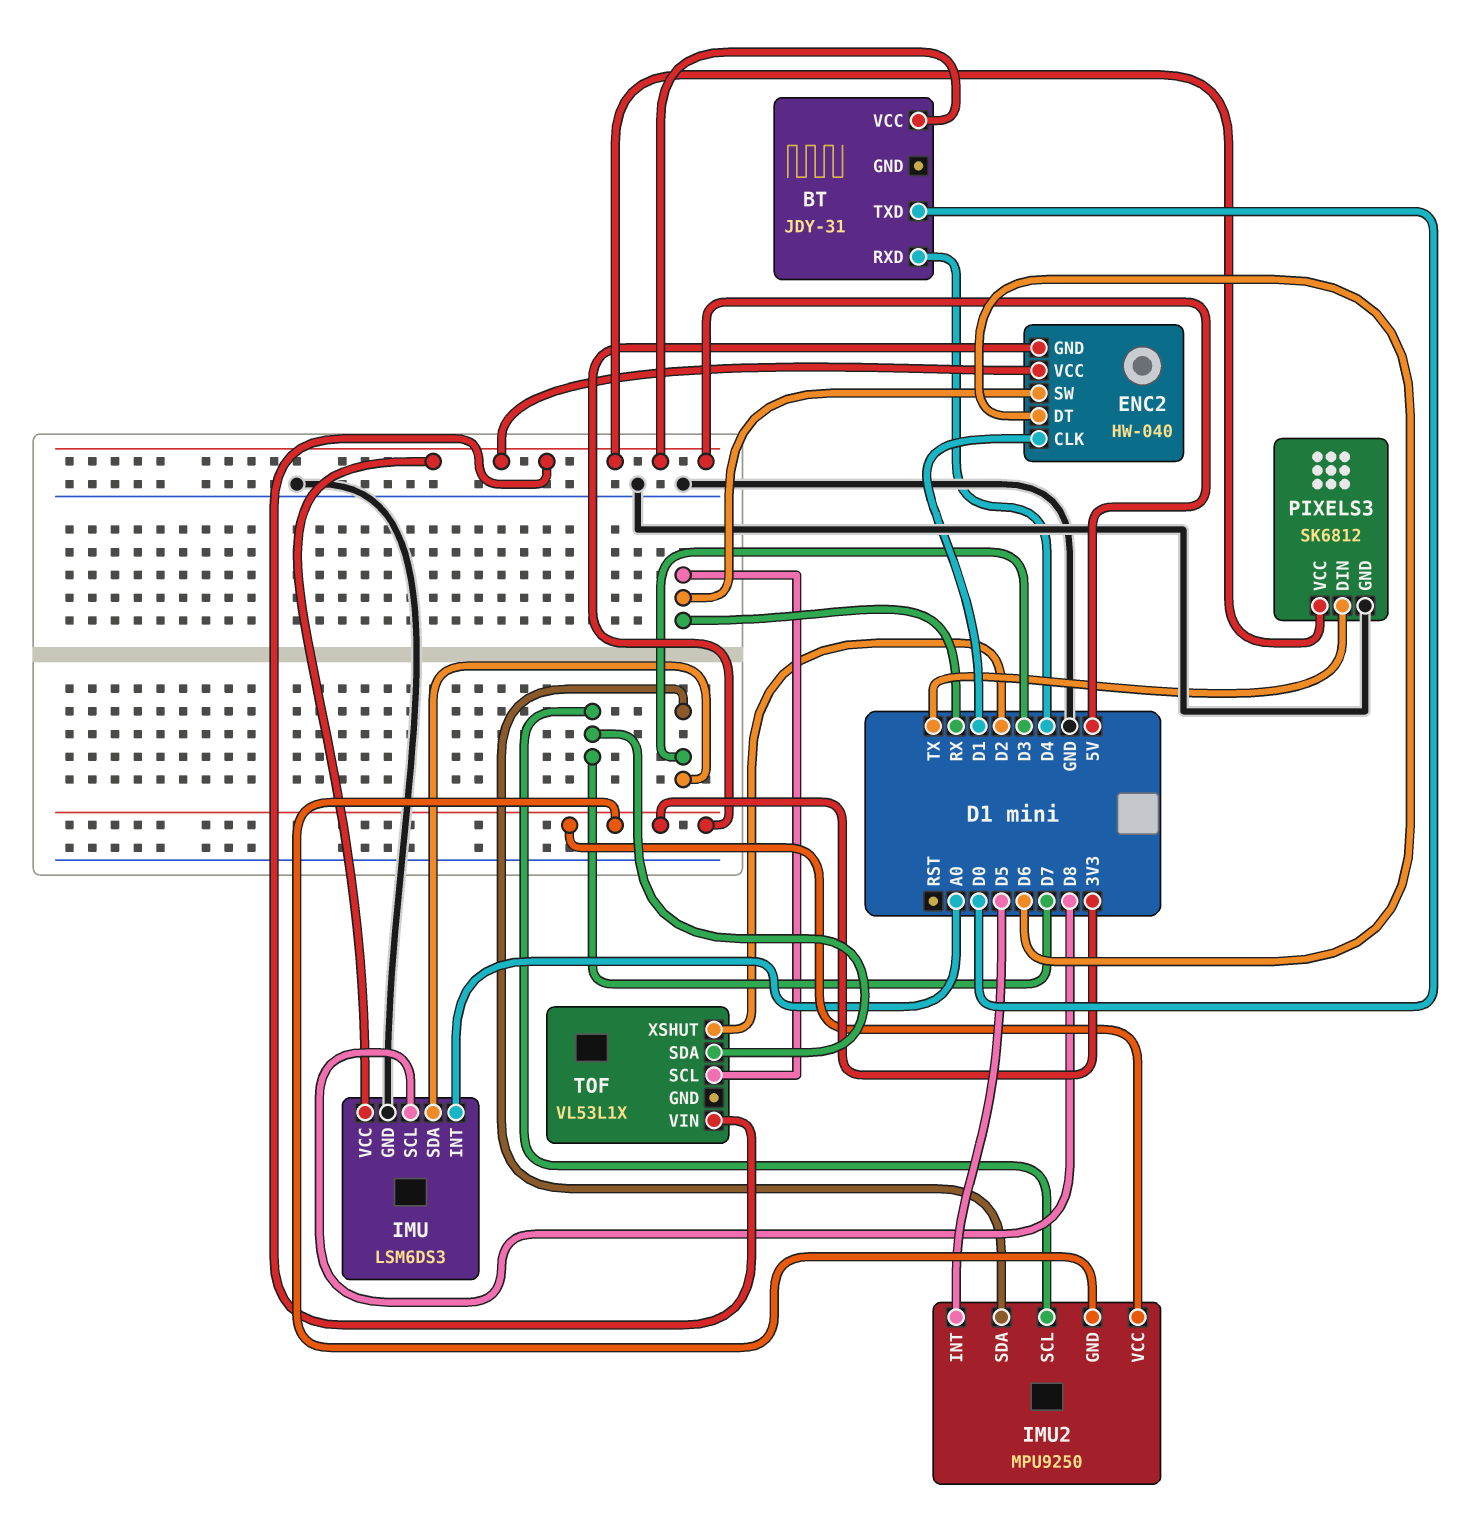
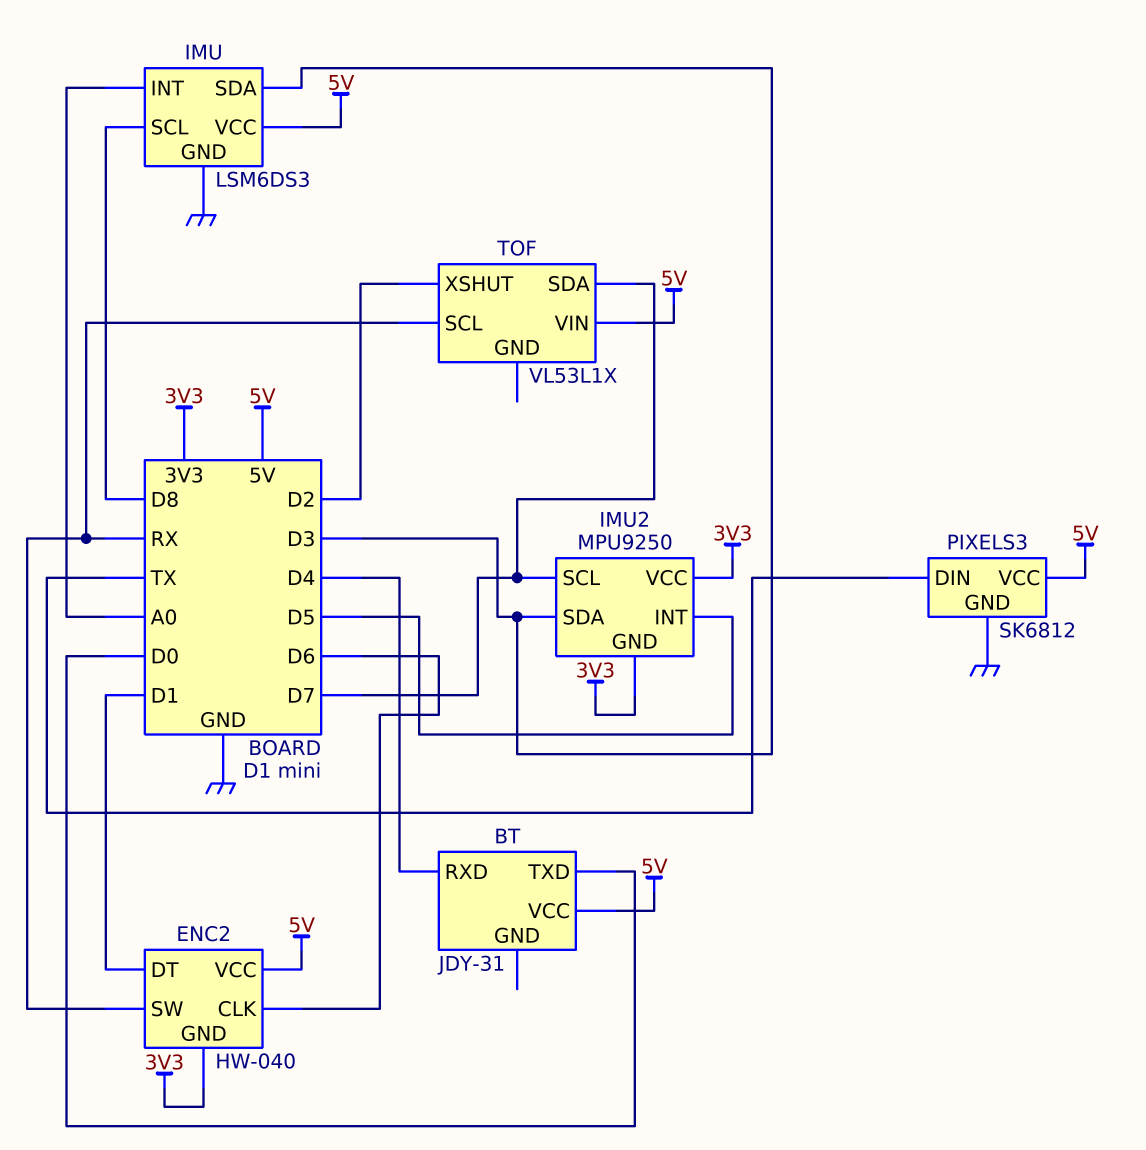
ENC2 pin CLK: D1 -> D6
ENC2 pin DT: D6 -> D1

